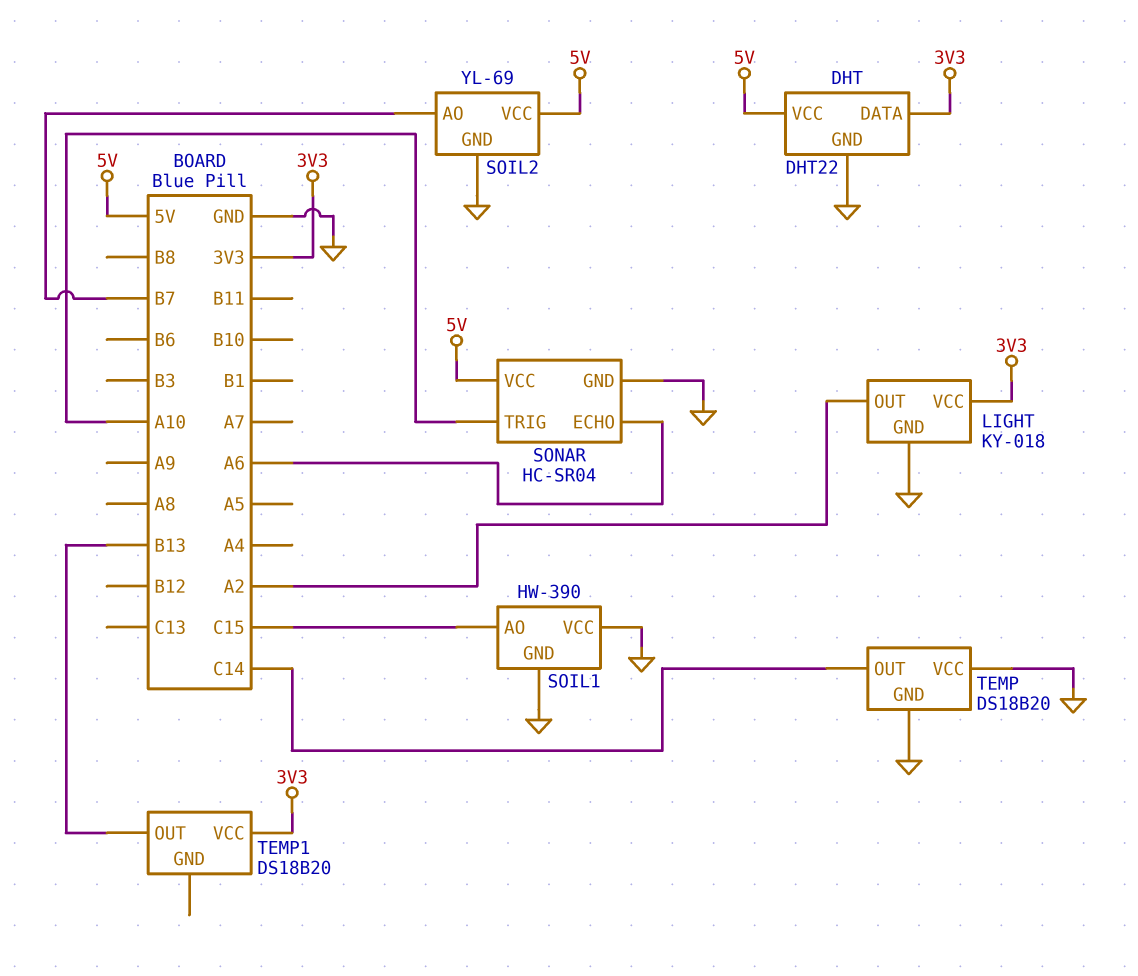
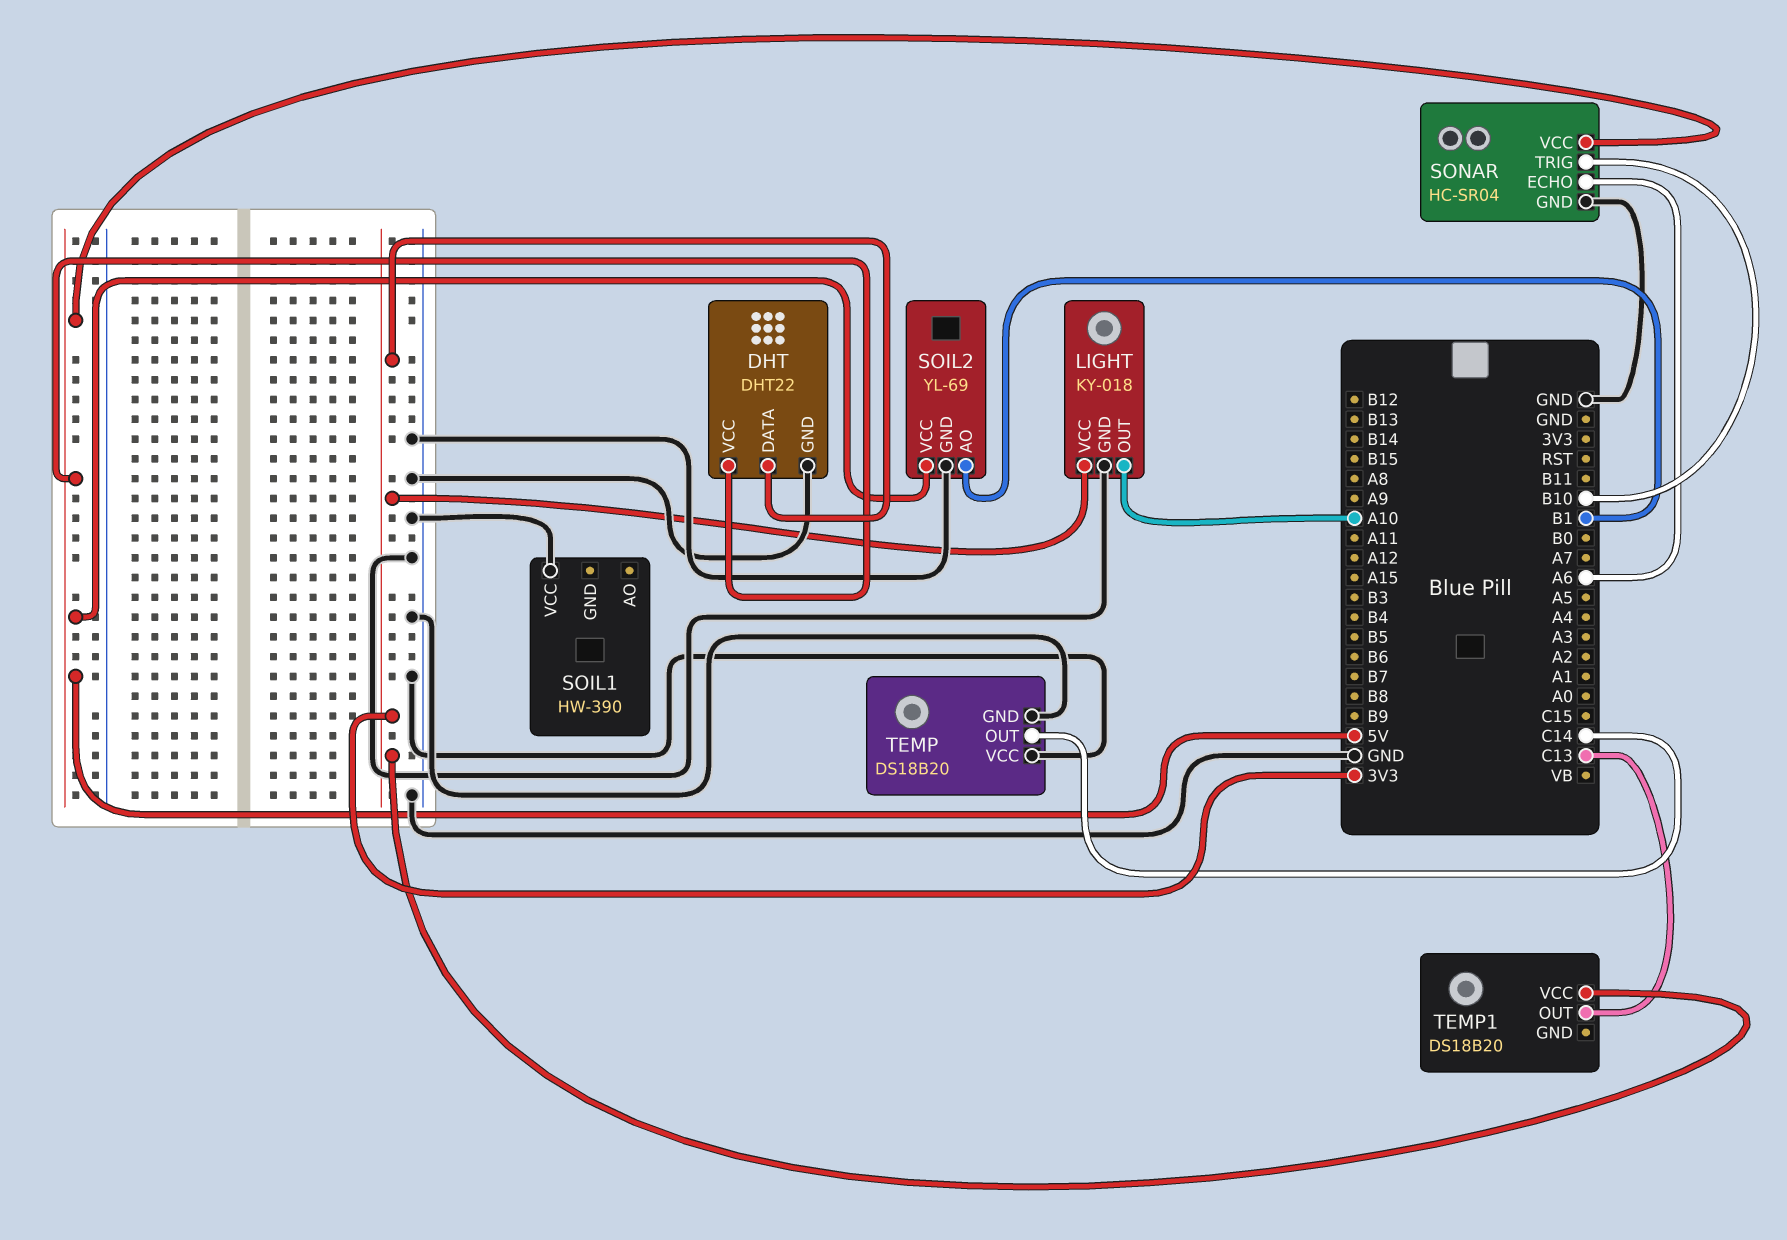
LIGHT pin OUT: A2 -> A10
SOIL1 pin AO: C15 -> none
SOIL1 pin GND: GND -> none
SOIL2 pin AO: B7 -> B1
SONAR pin TRIG: A10 -> B10
TEMP1 pin OUT: B13 -> C13

